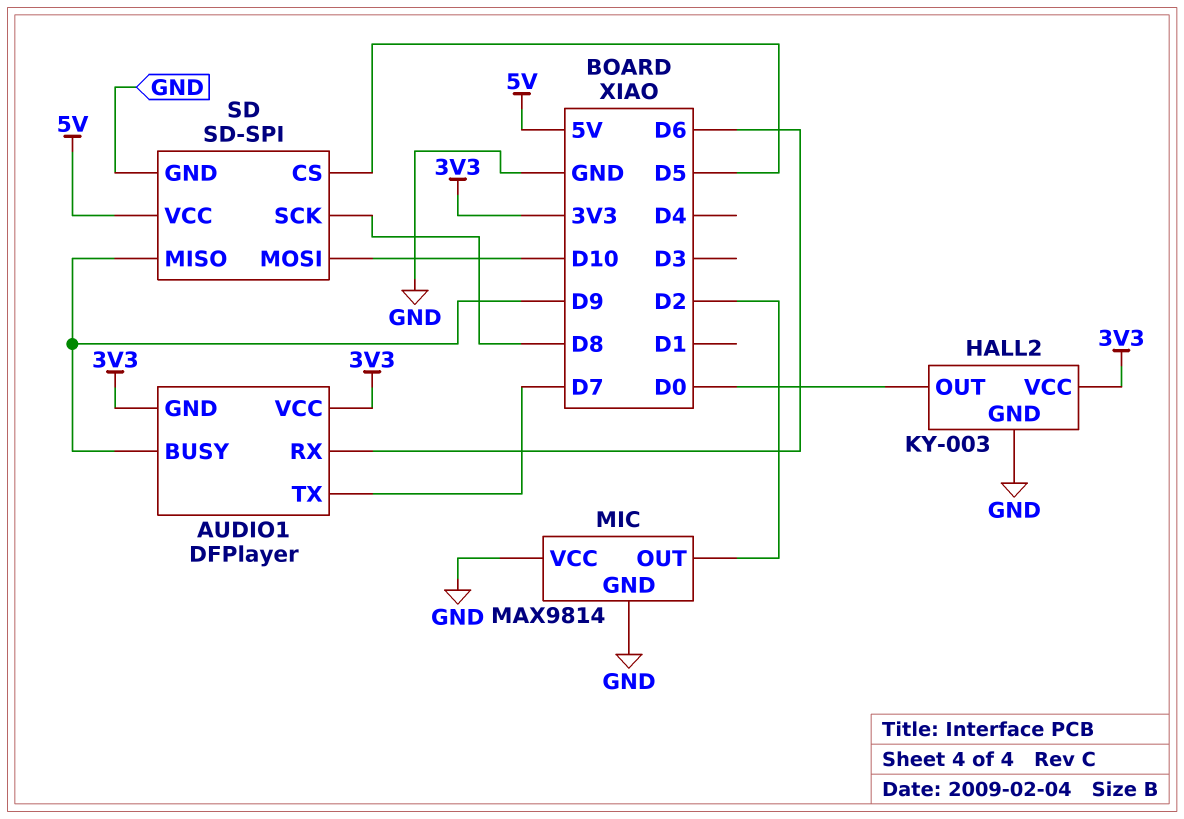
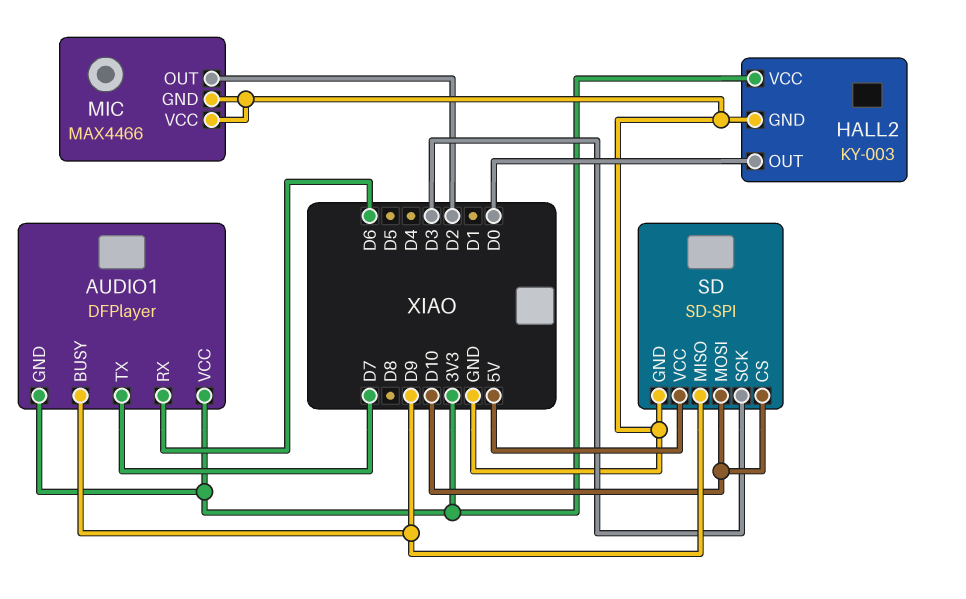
MIC: MAX9814 -> MAX4466
SD pin CS: D5 -> D10
SD pin SCK: D8 -> D3

